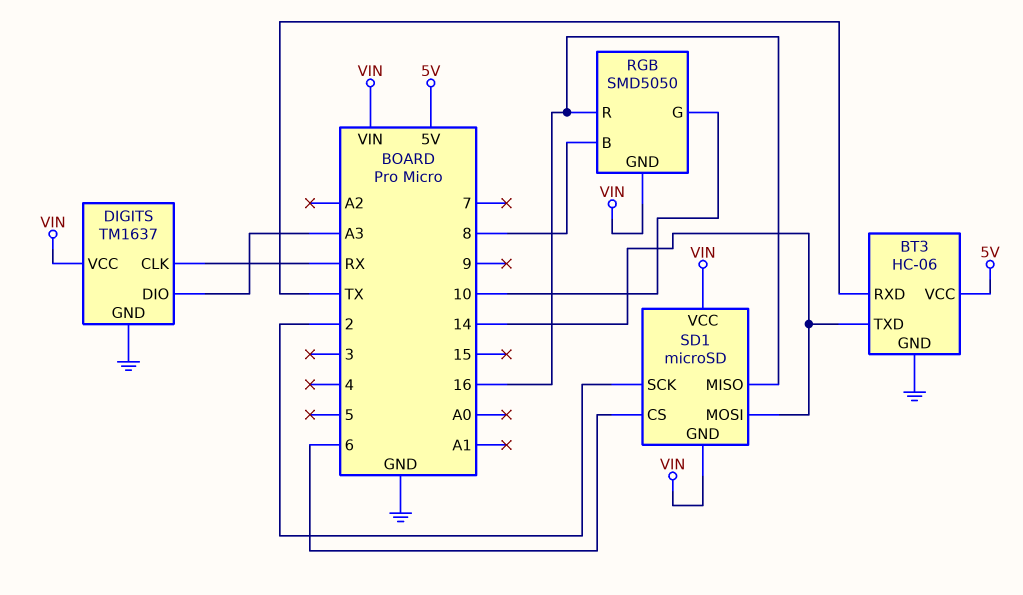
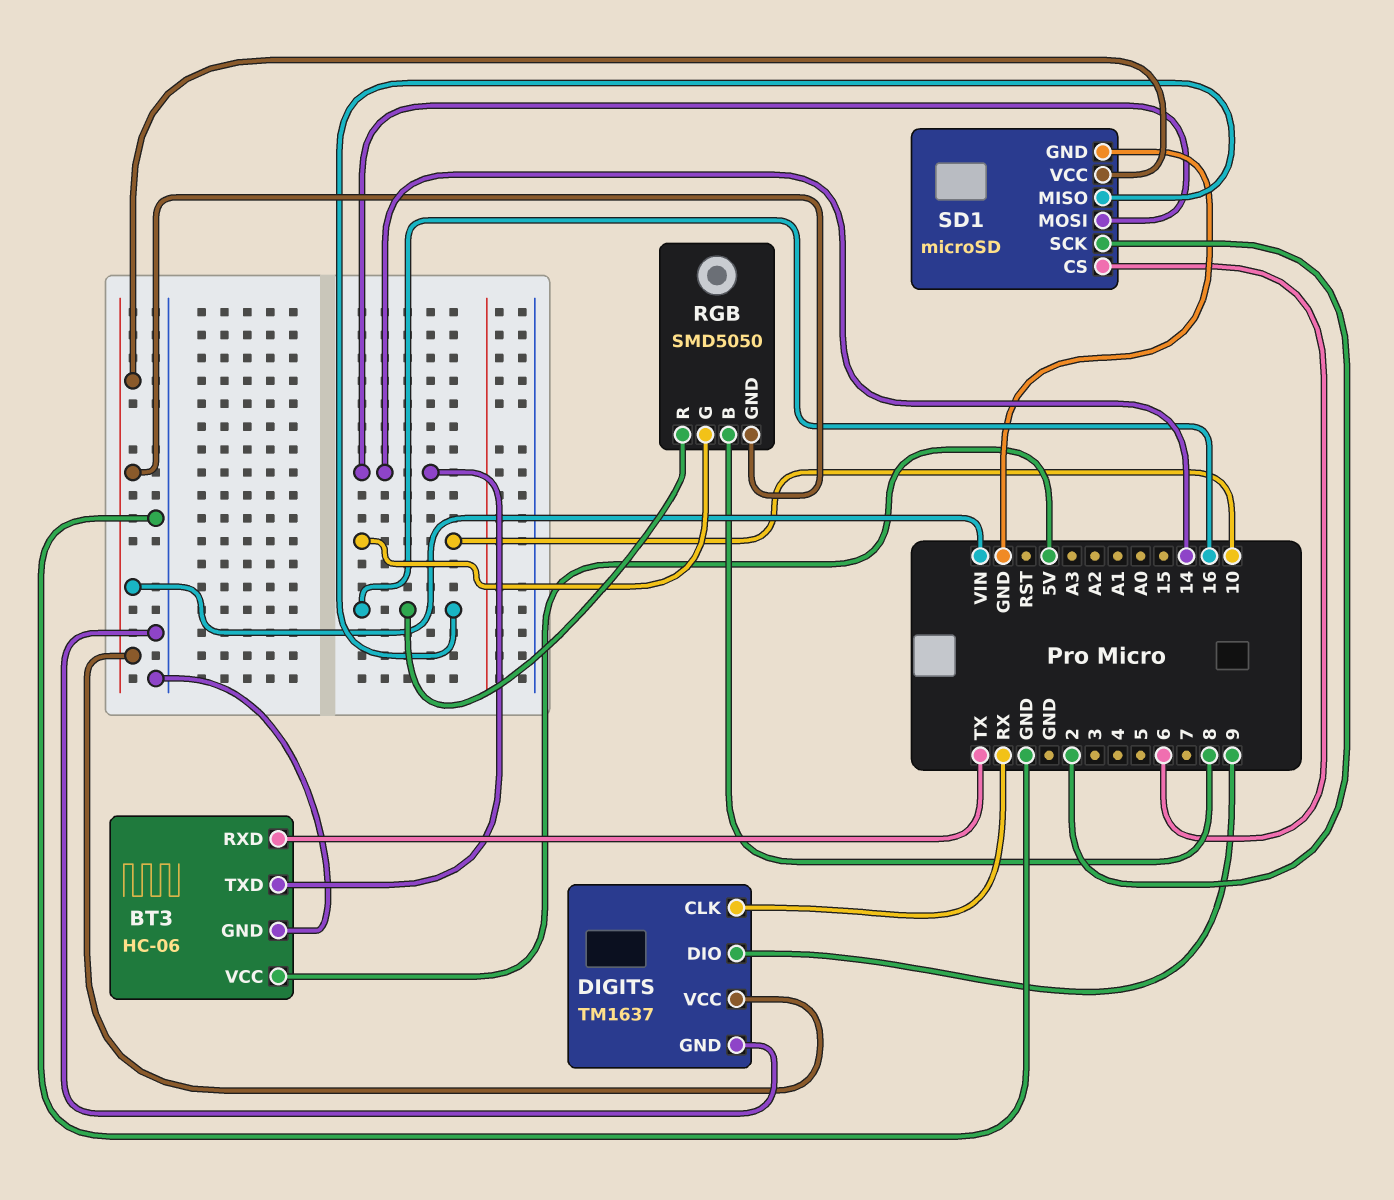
DIGITS pin DIO: A3 -> 9
SD1 pin GND: VIN -> GND

